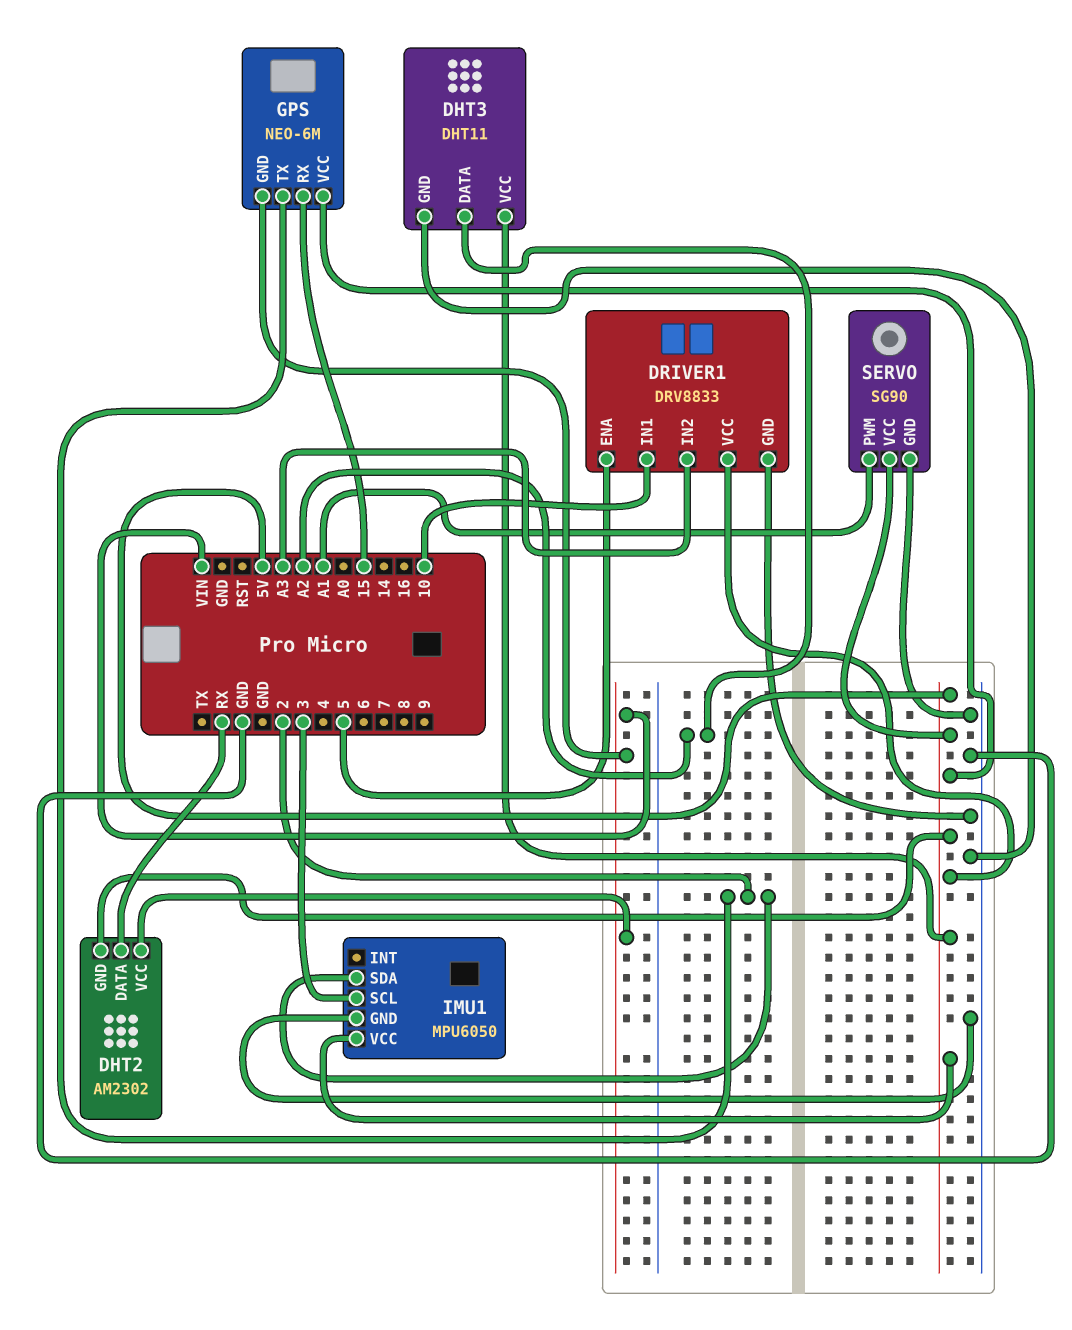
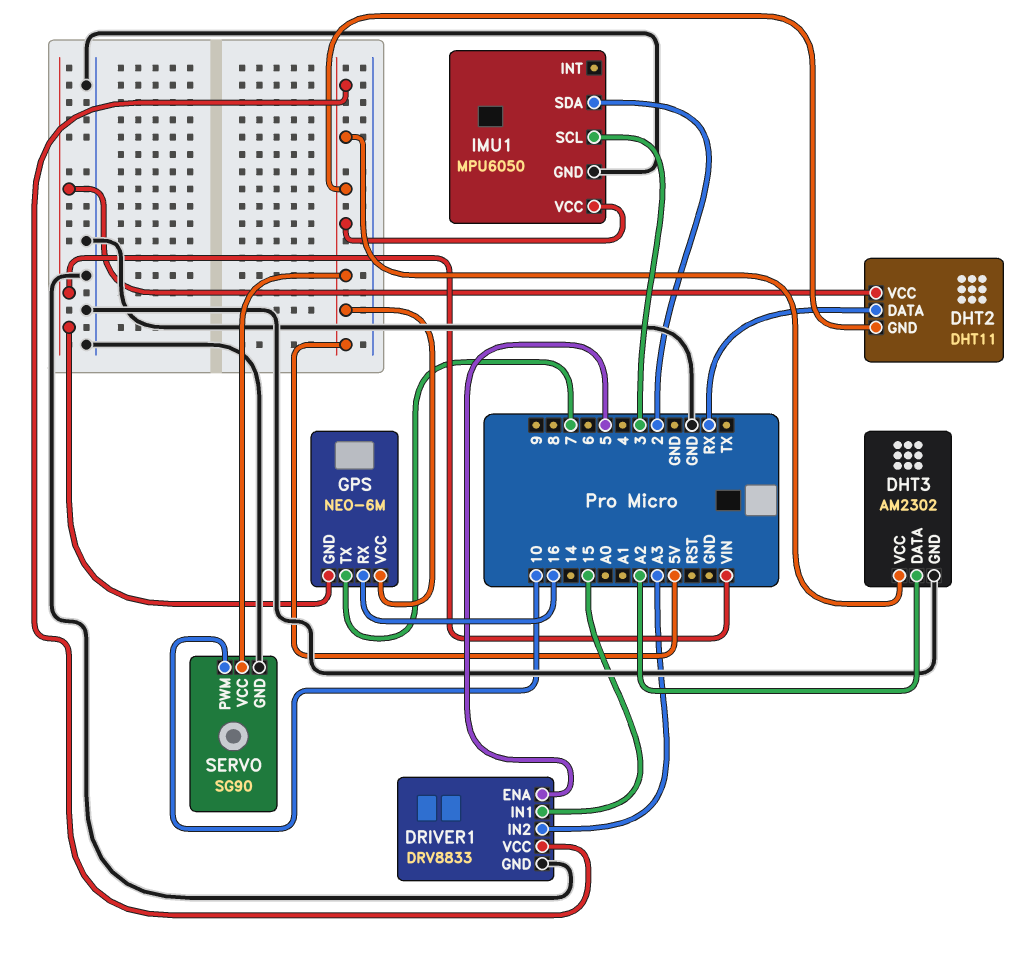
DHT2: AM2302 -> DHT11
DHT3: DHT11 -> AM2302
DRIVER1 pin IN1: 10 -> 15
GPS pin RX: 15 -> 16
GPS pin TX: 2 -> 7
SERVO pin PWM: A1 -> 10

